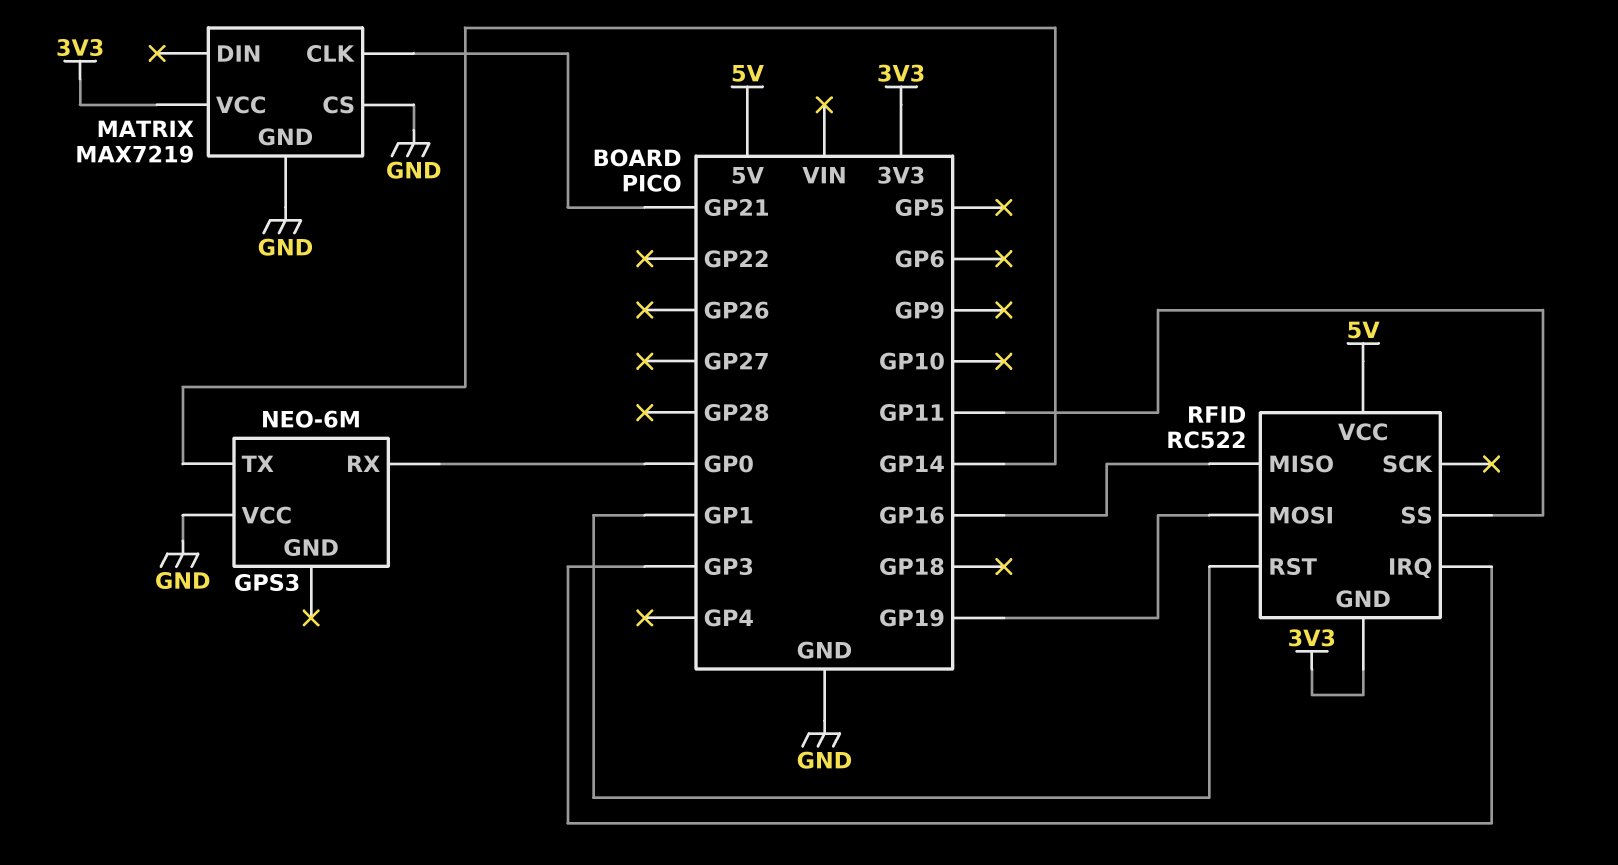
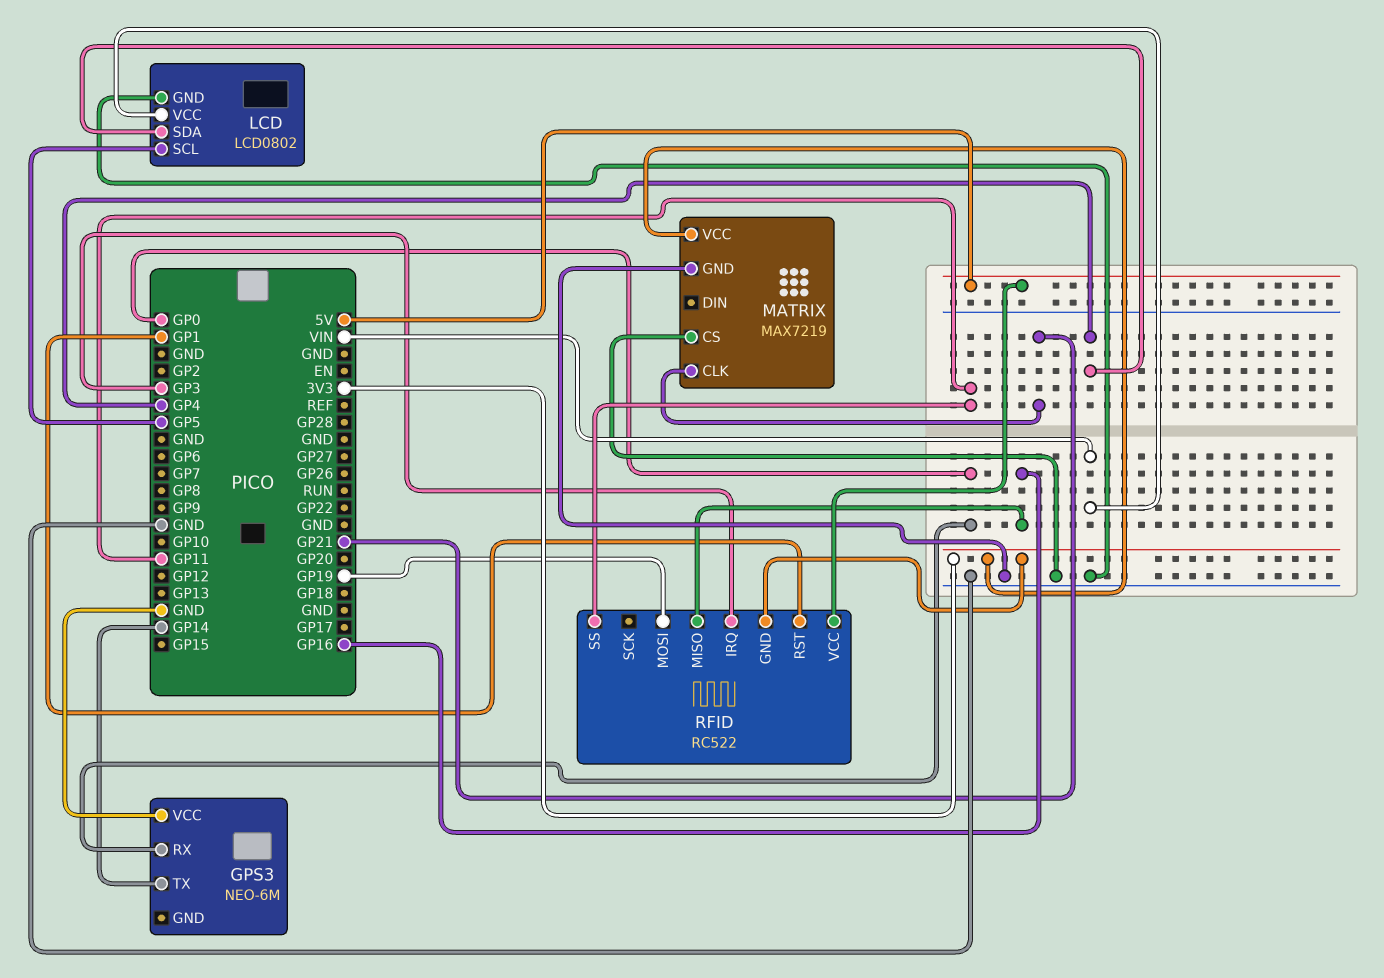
LCD: none -> LCD0802
LCD pin GND: none -> GND
LCD pin SCL: none -> GP5
LCD pin SDA: none -> GP4
LCD pin VCC: none -> VIN

